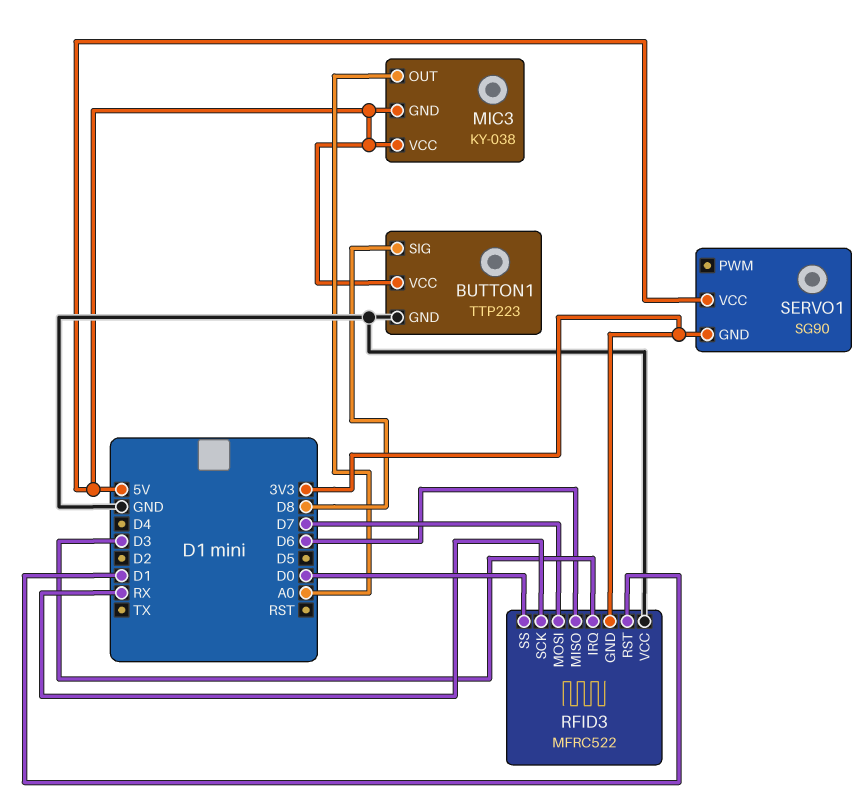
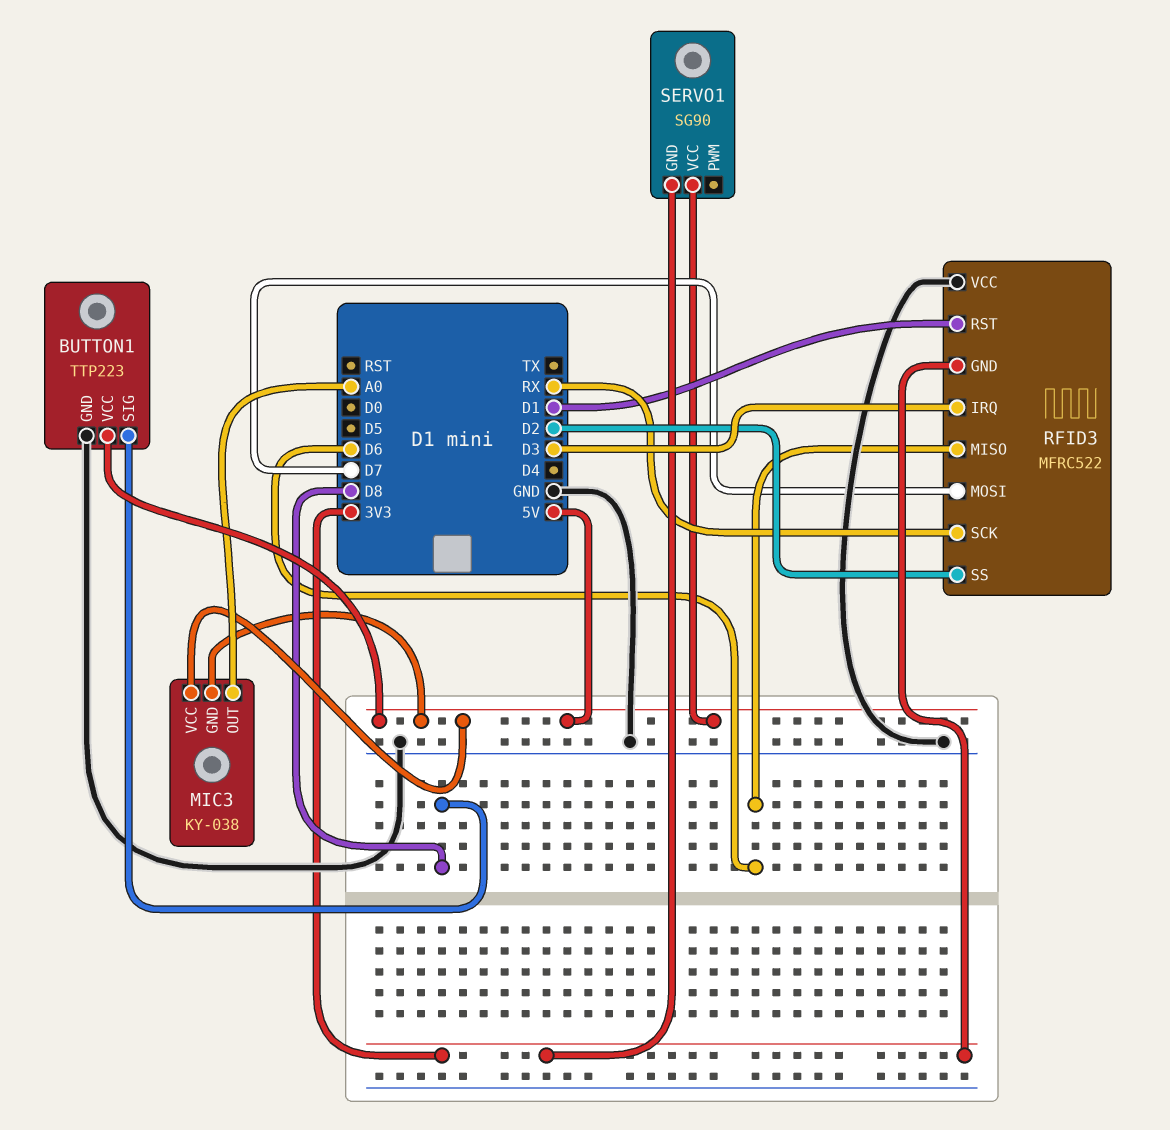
RFID3 pin SS: D0 -> D2

